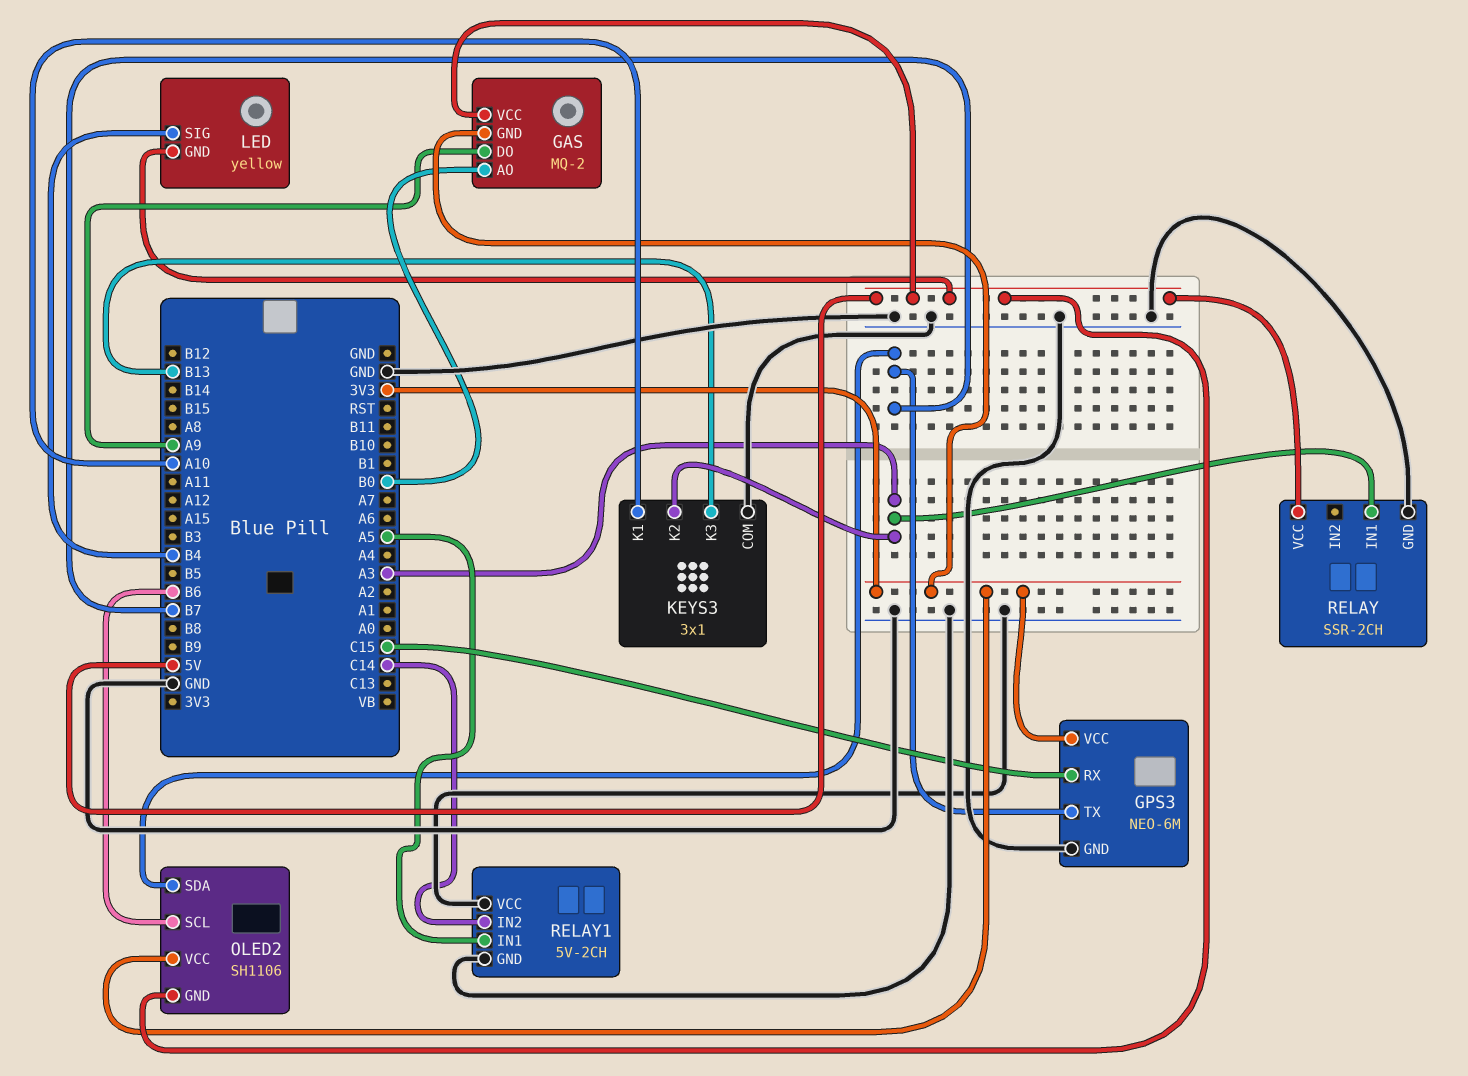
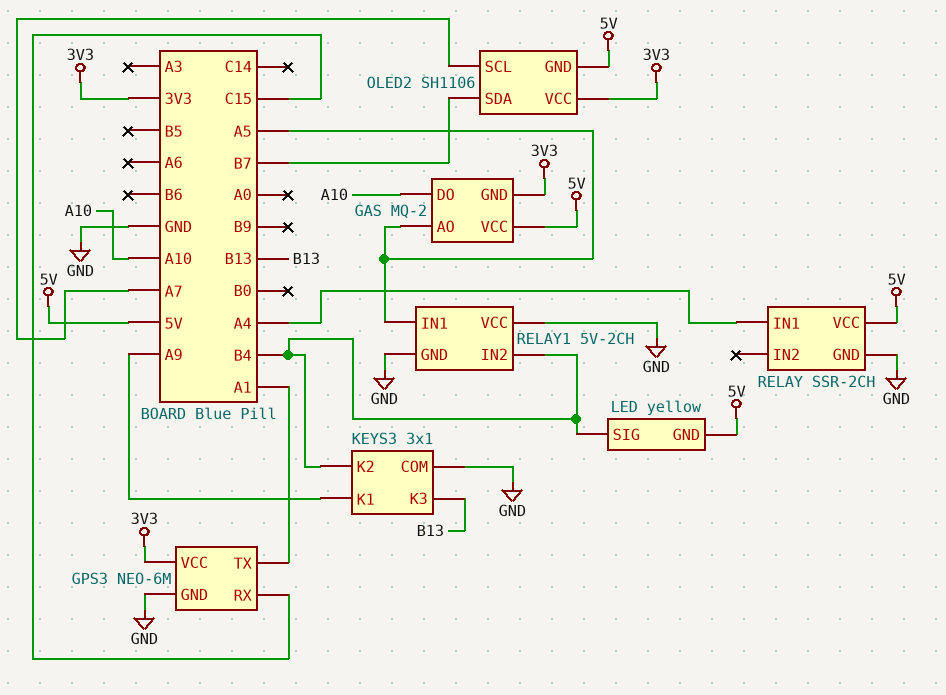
GAS pin AO: B0 -> A5
GAS pin DO: A9 -> A10
GPS3 pin TX: B7 -> A1
KEYS3 pin K1: A10 -> A9
KEYS3 pin K2: A3 -> B4
OLED2 pin SCL: B6 -> A7
RELAY pin IN1: A3 -> A4
RELAY1 pin IN2: C14 -> B4

